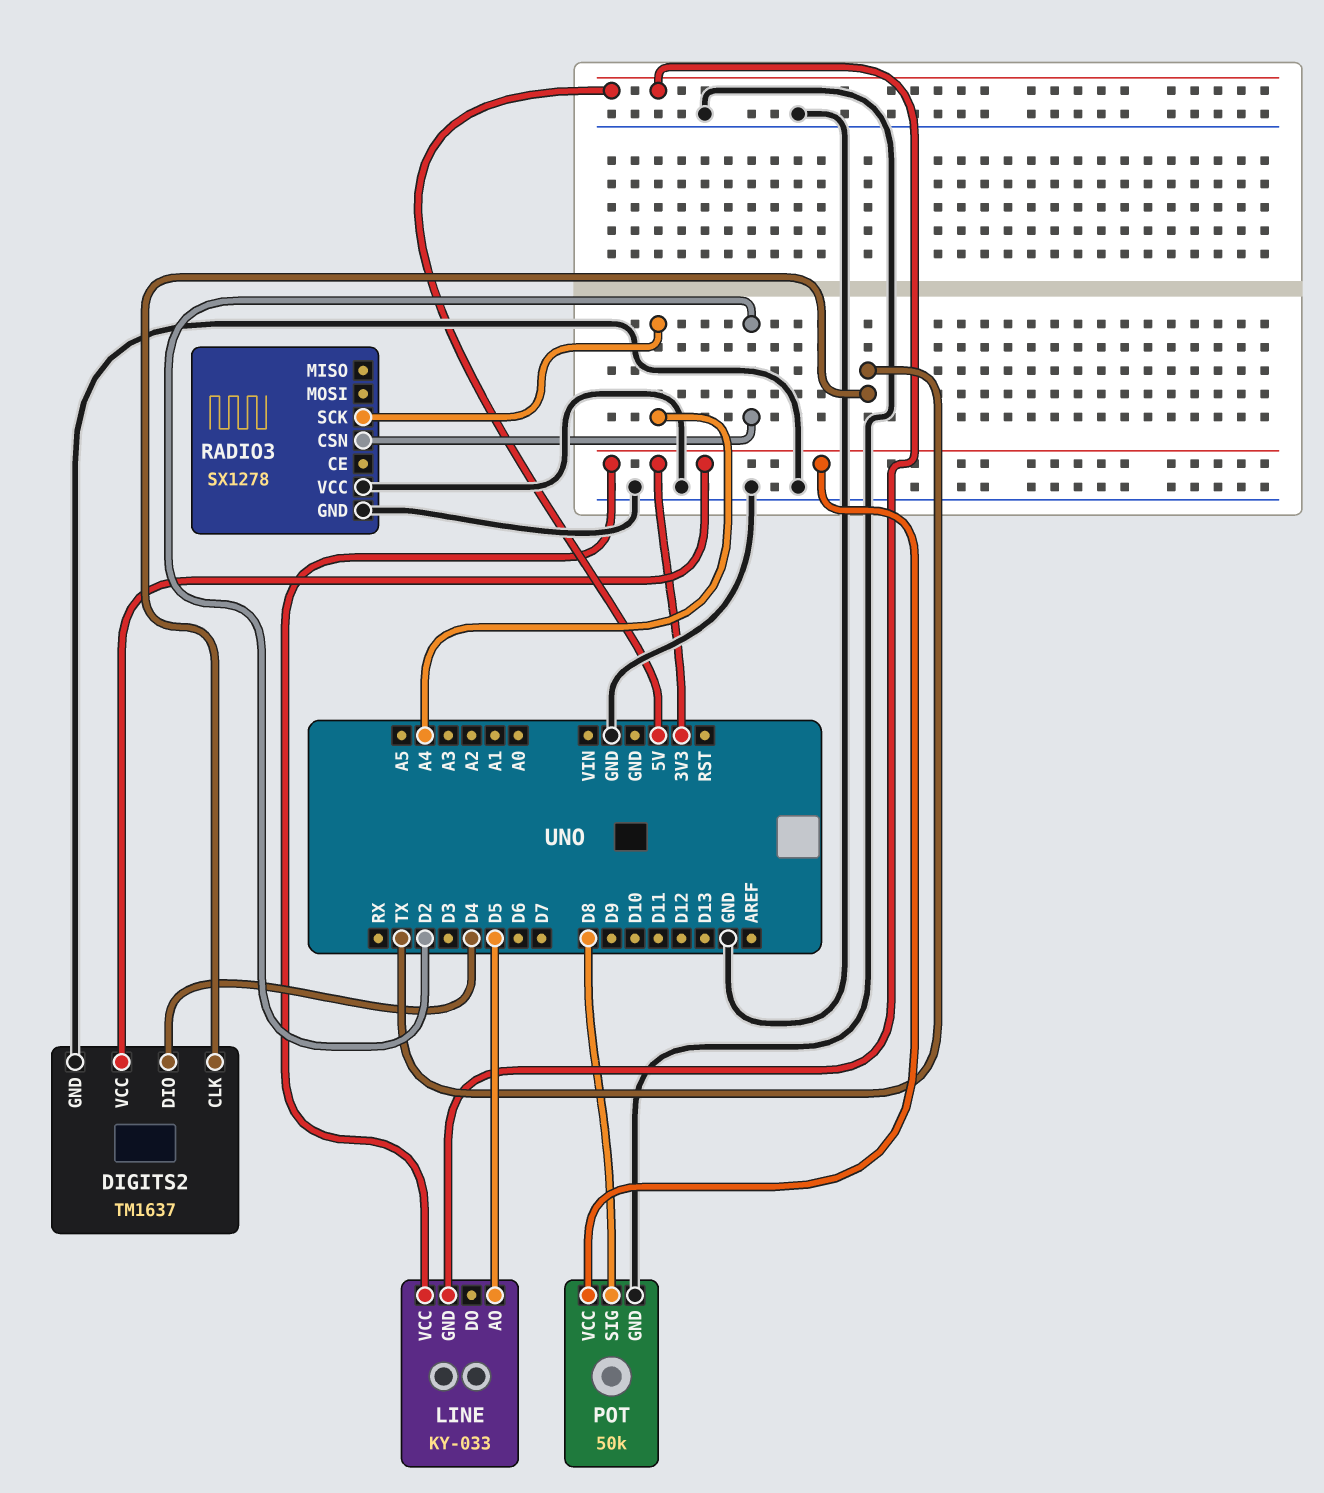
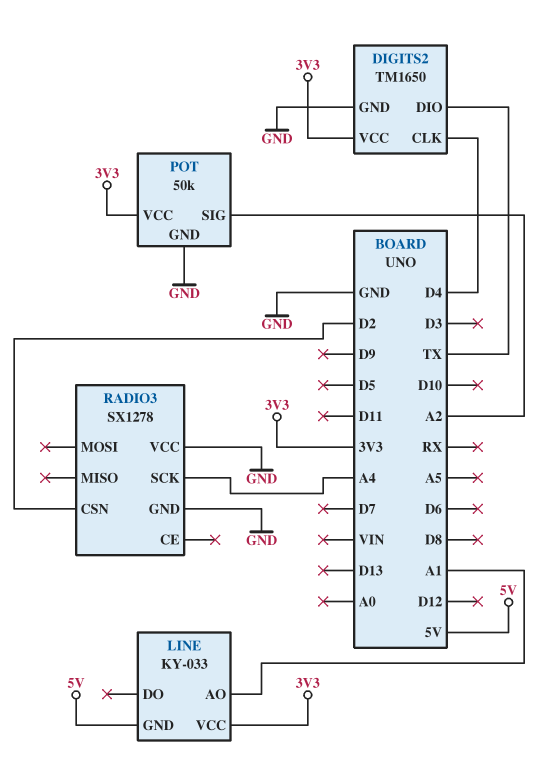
DIGITS2: TM1637 -> TM1650
DIGITS2 pin CLK: TX -> D4
DIGITS2 pin DIO: D4 -> TX
LINE pin AO: D5 -> A1
POT pin SIG: D8 -> A2

